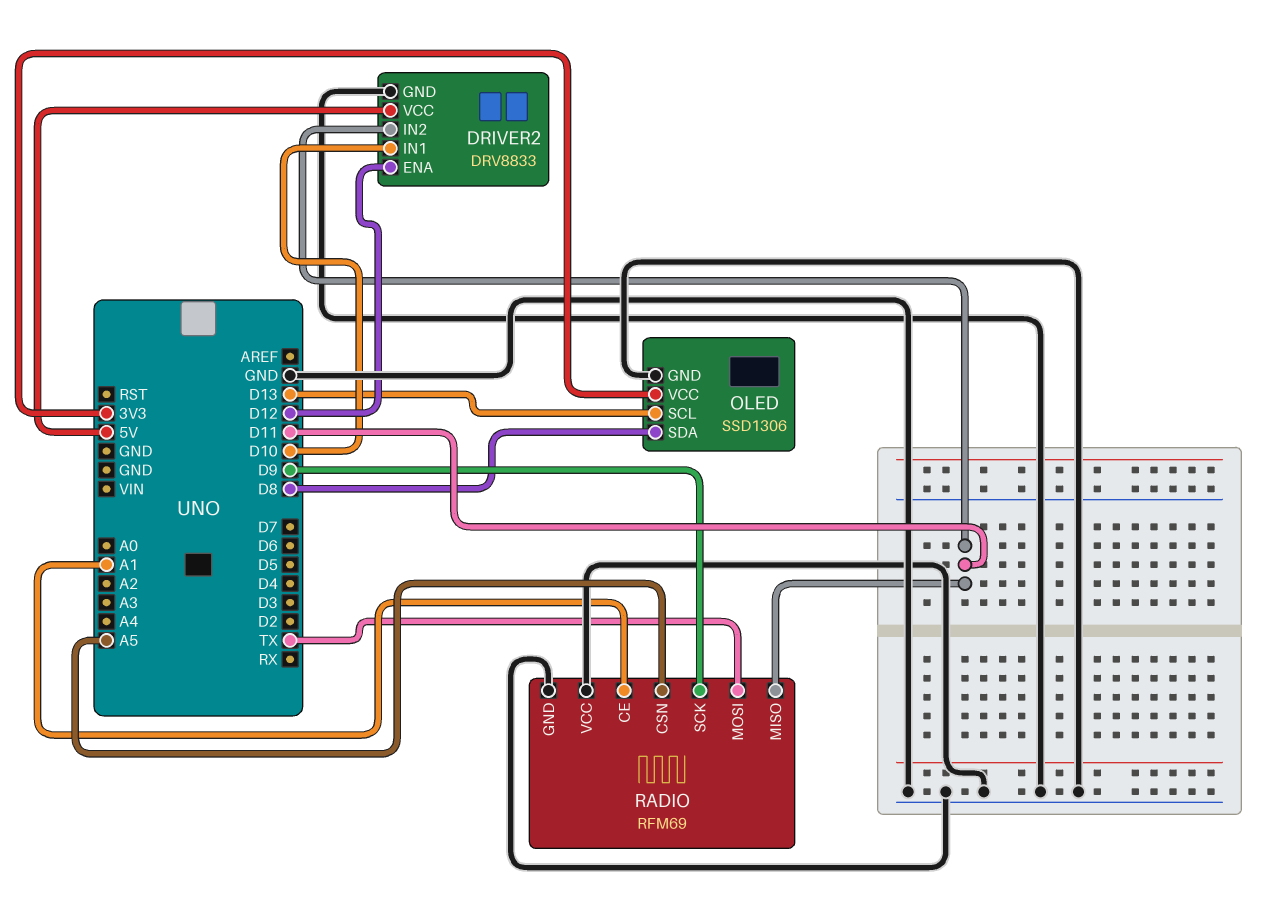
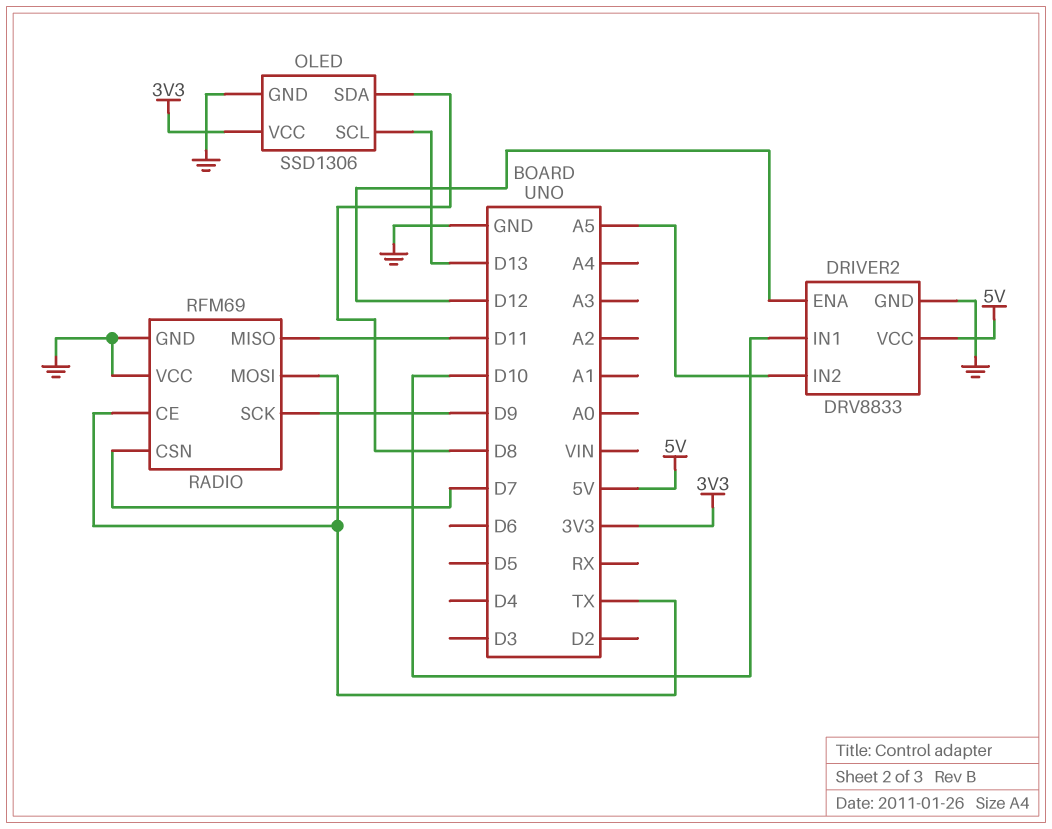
DRIVER2 pin IN2: D11 -> A5
RADIO pin CE: A1 -> TX
RADIO pin CSN: A5 -> D7

